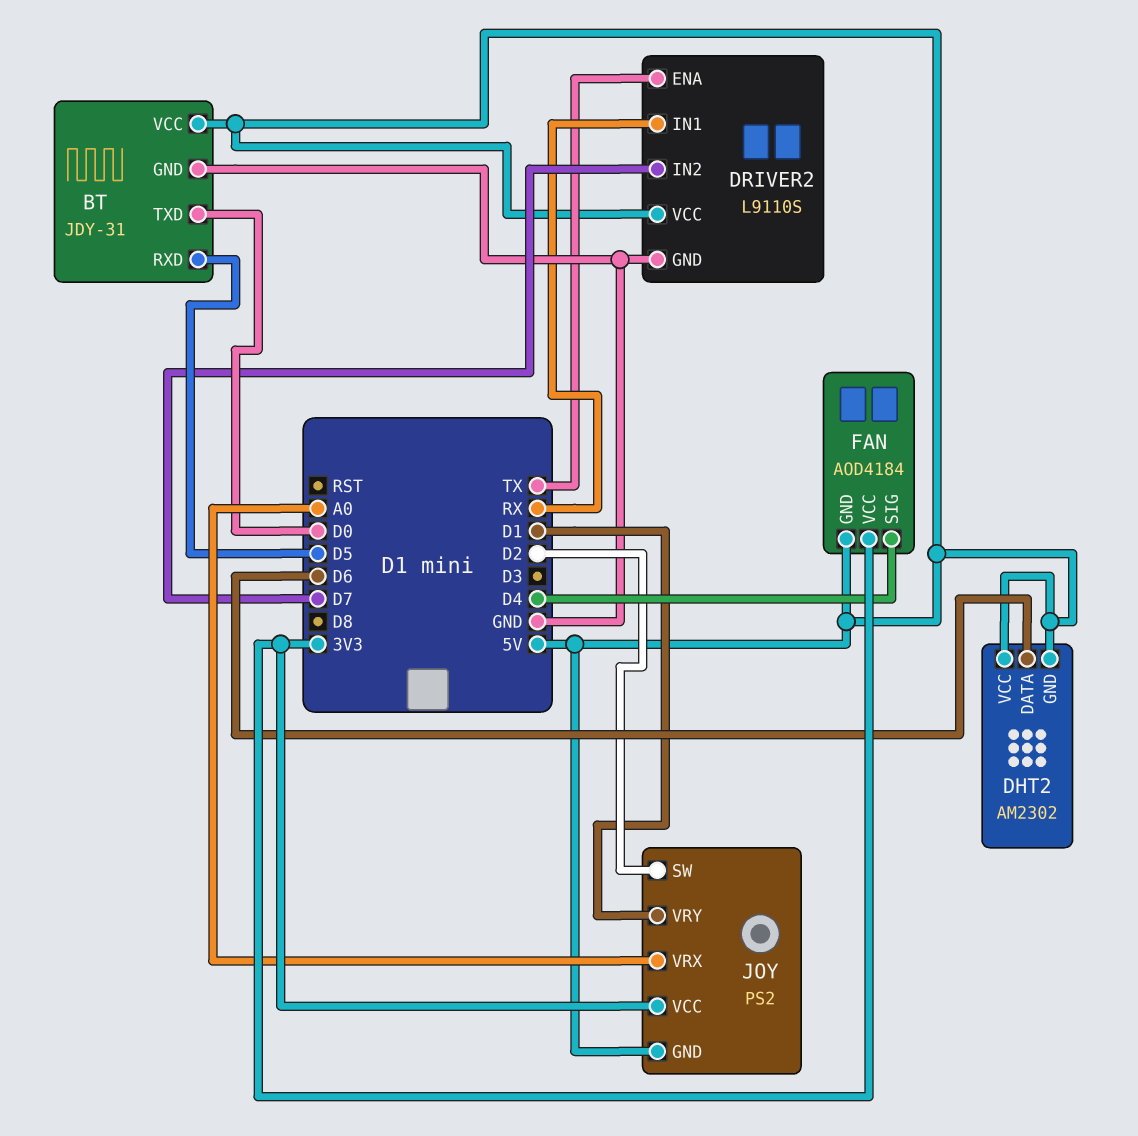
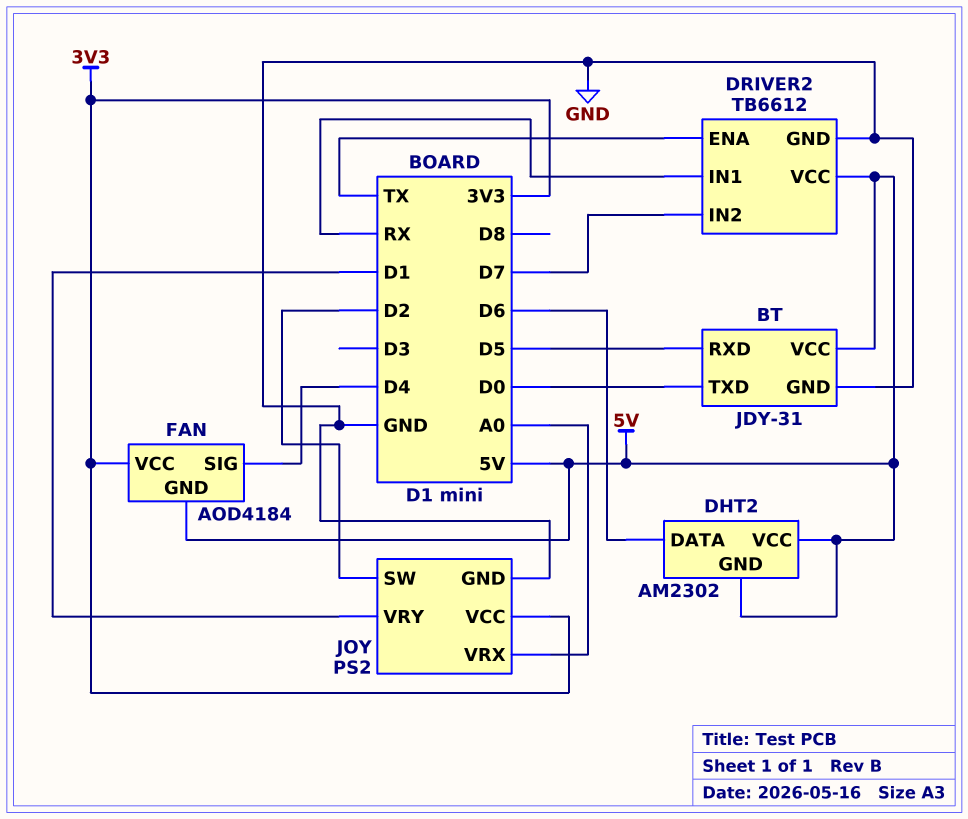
DRIVER2: L9110S -> TB6612
JOY pin GND: 5V -> GND

